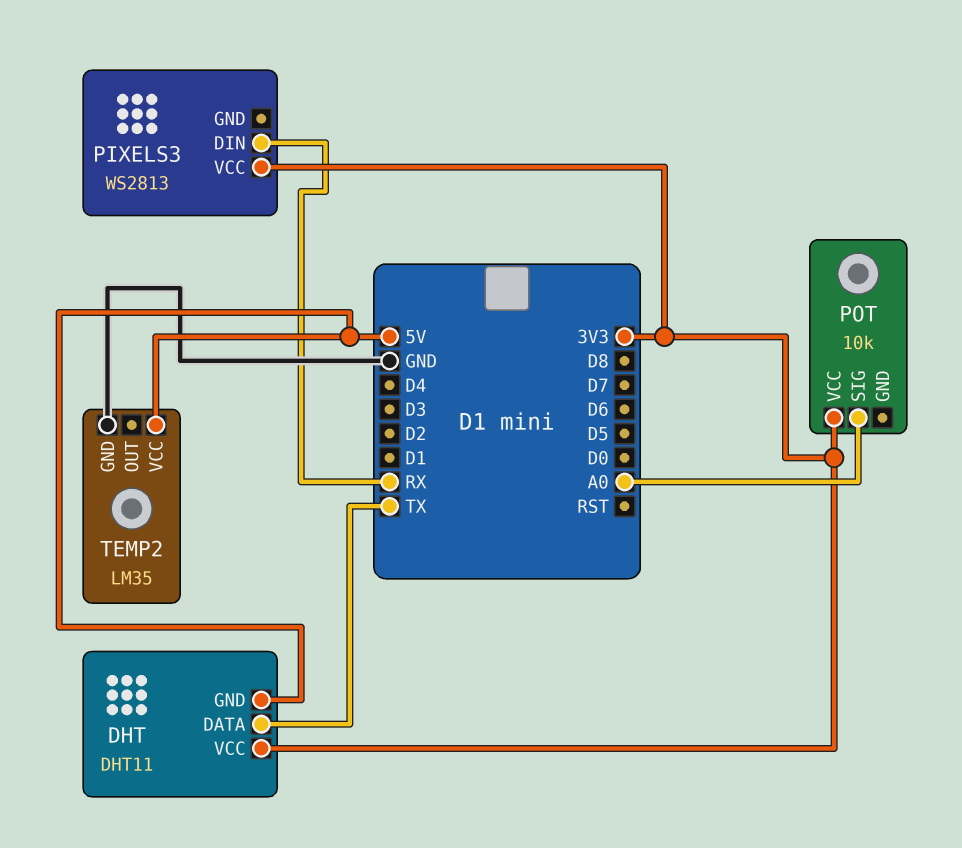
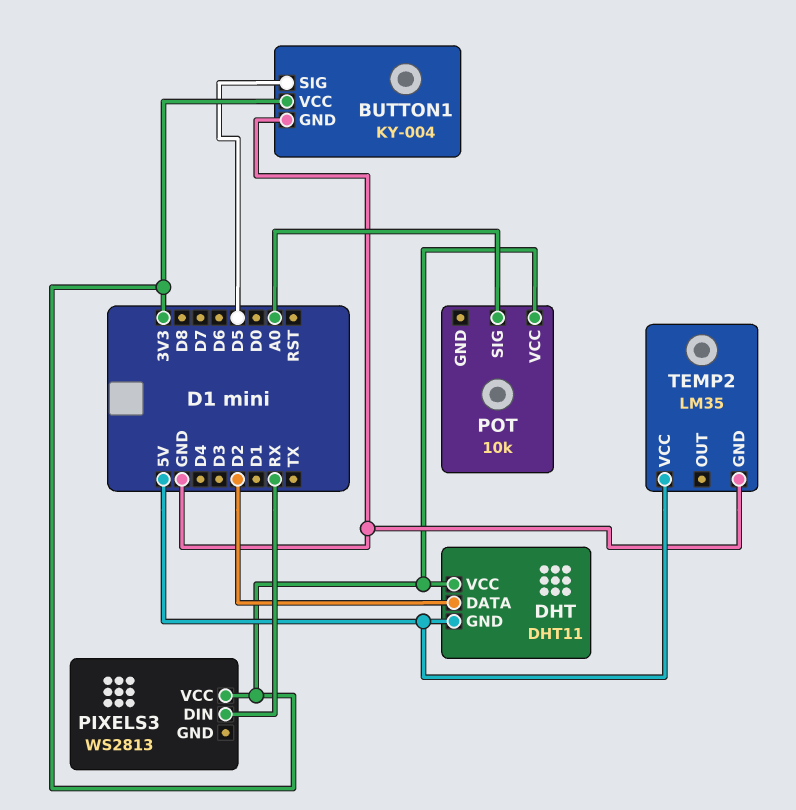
BUTTON1: none -> KY-004
BUTTON1 pin GND: none -> GND
BUTTON1 pin SIG: none -> D5
BUTTON1 pin VCC: none -> 3V3
DHT pin DATA: TX -> D2

